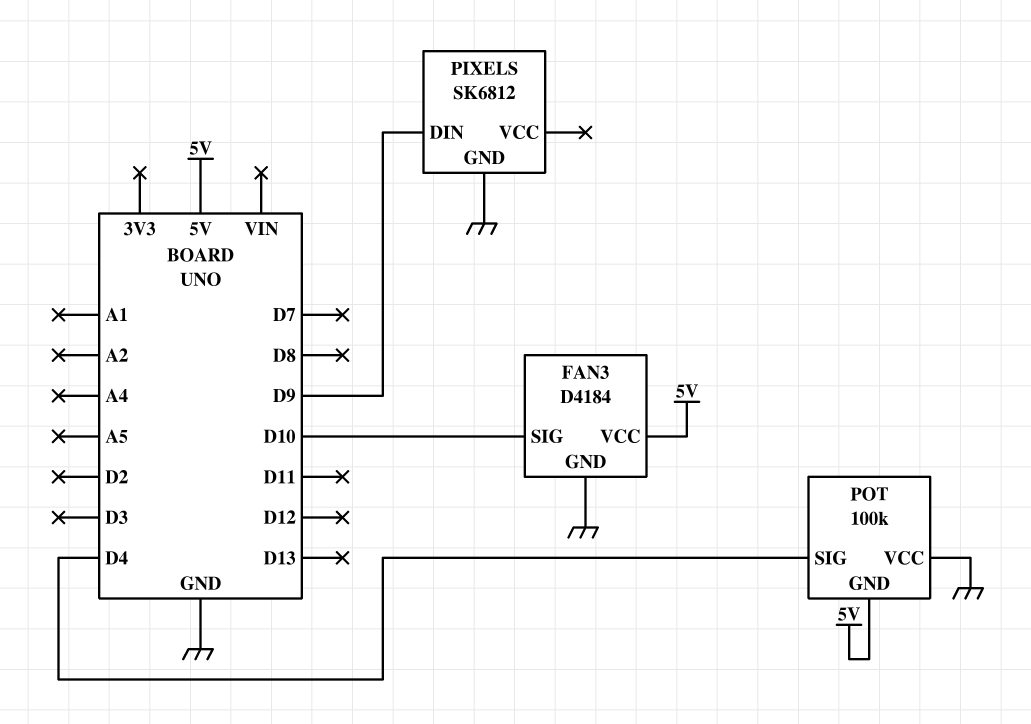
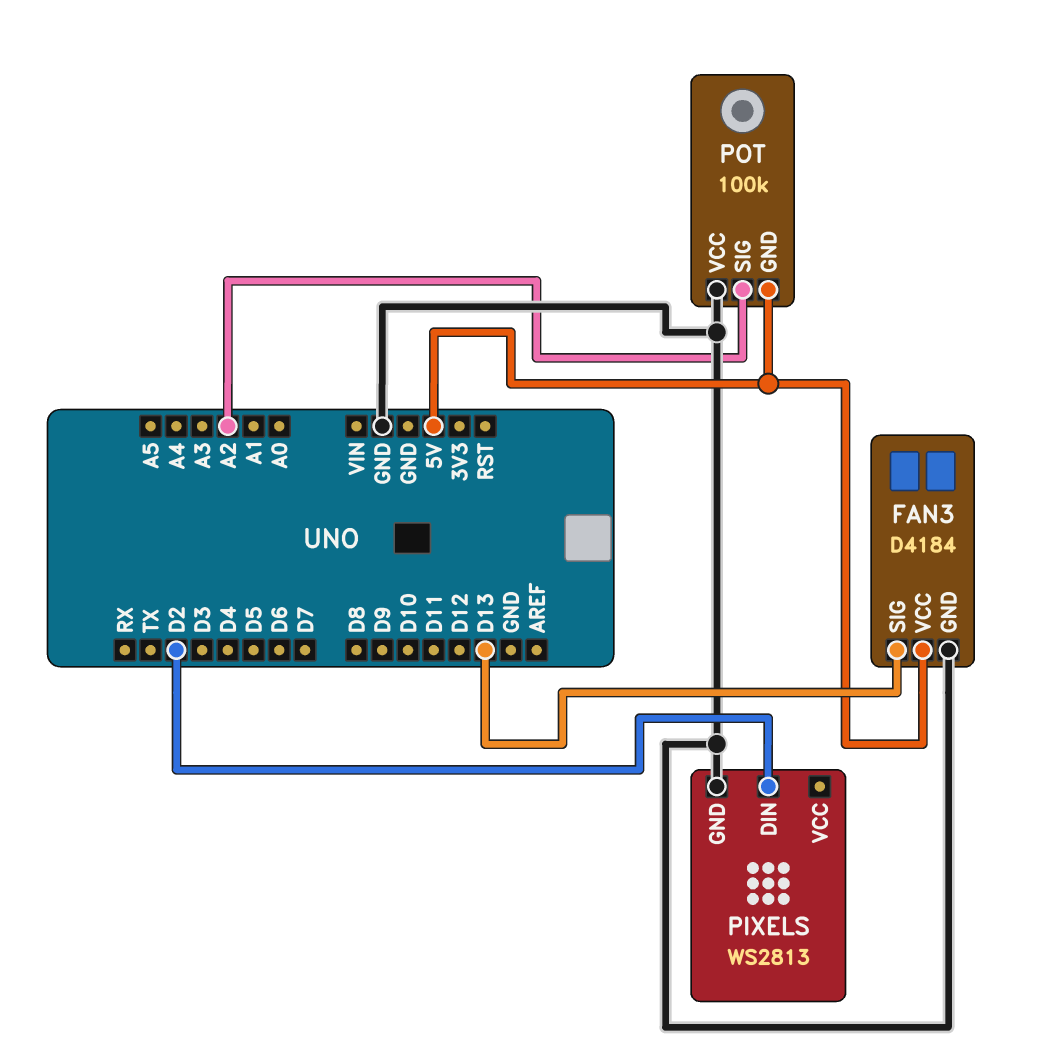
FAN3 pin SIG: D10 -> D13
PIXELS: SK6812 -> WS2813
PIXELS pin DIN: D9 -> D2
POT pin SIG: D4 -> A2

